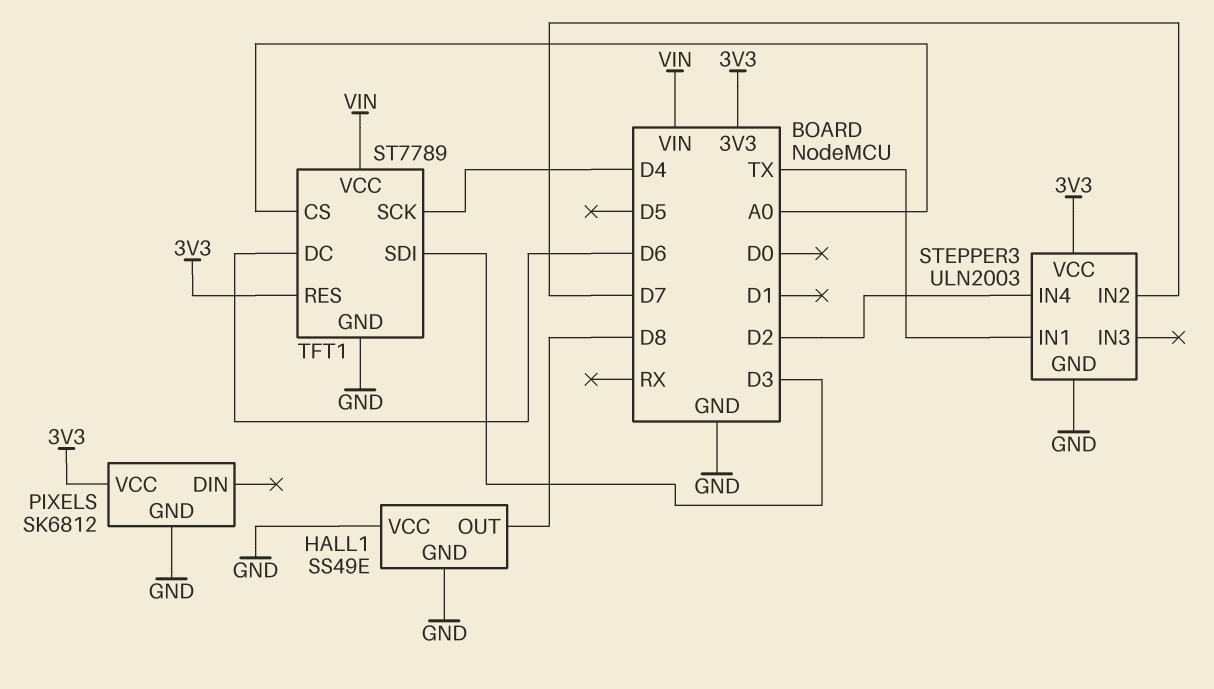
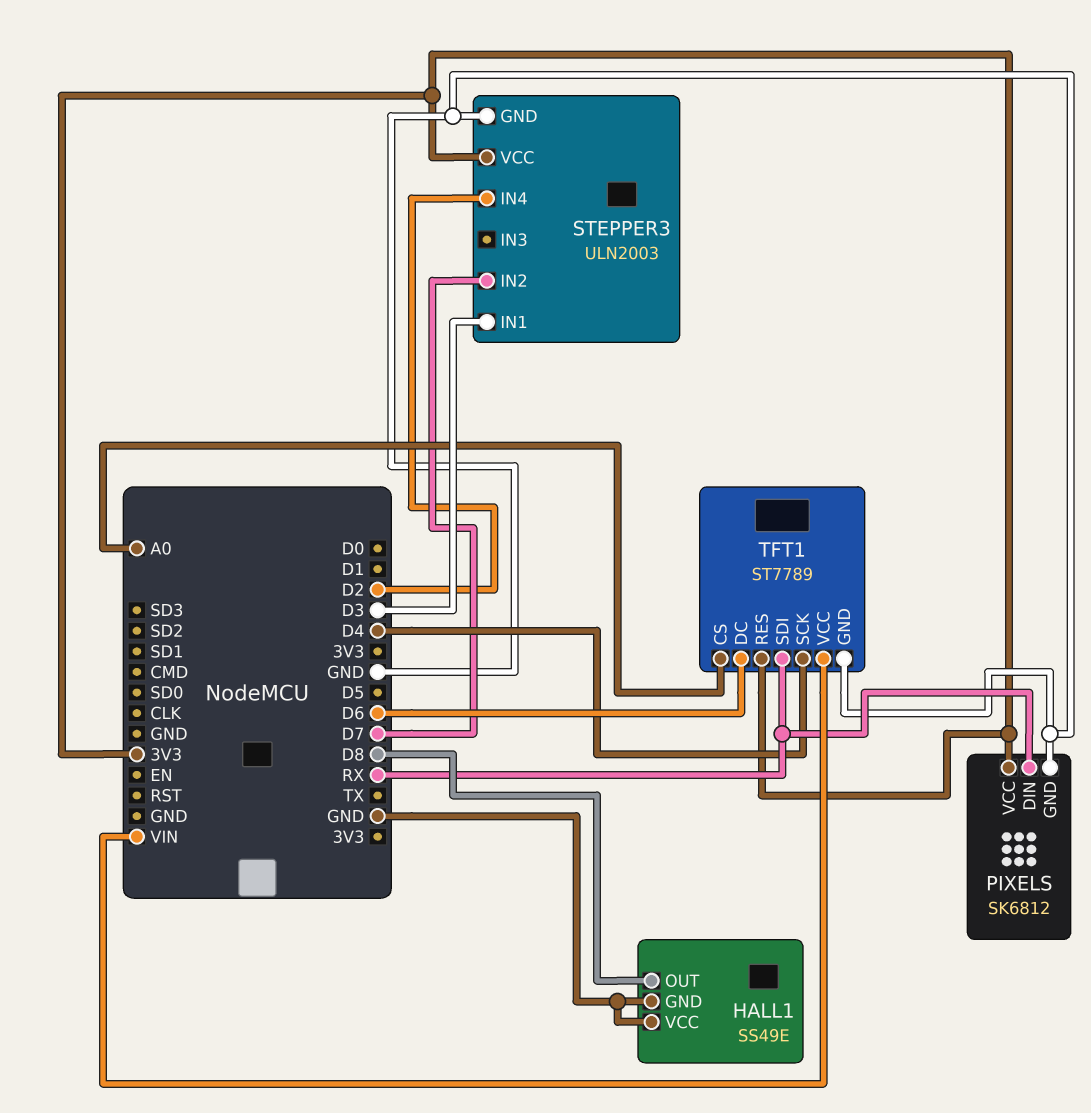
PIXELS pin DIN: none -> RX
STEPPER3 pin IN1: TX -> D3
TFT1 pin SDI: D3 -> RX

